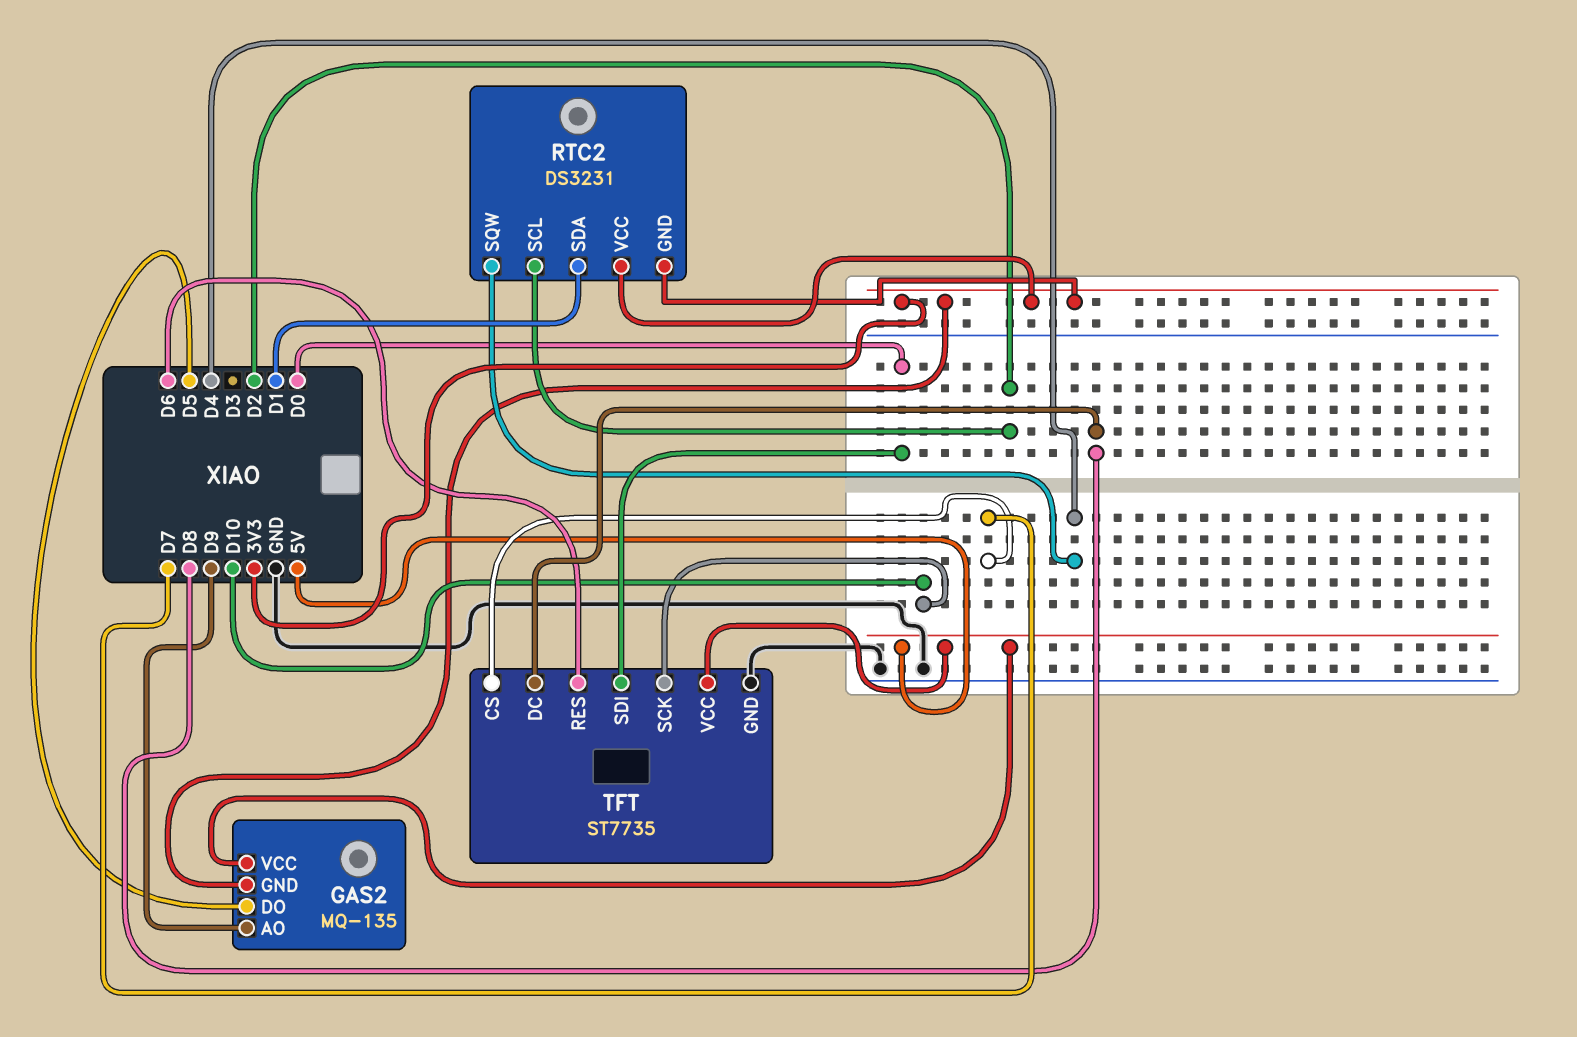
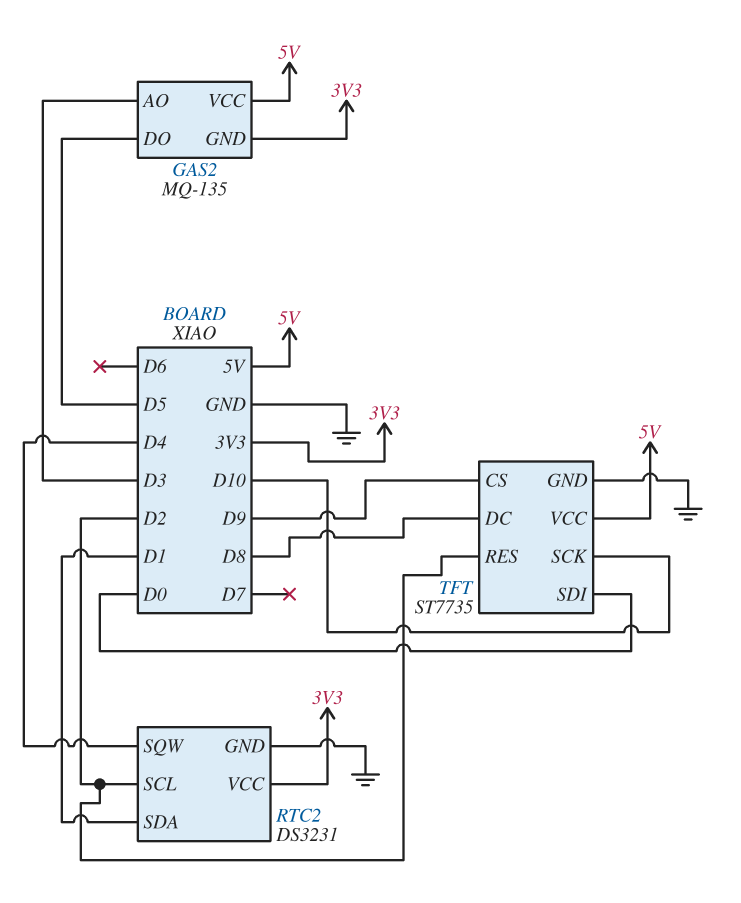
GAS2 pin AO: D9 -> D3
RTC2 pin GND: 3V3 -> GND
TFT pin CS: D7 -> D9
TFT pin RES: D6 -> D2

